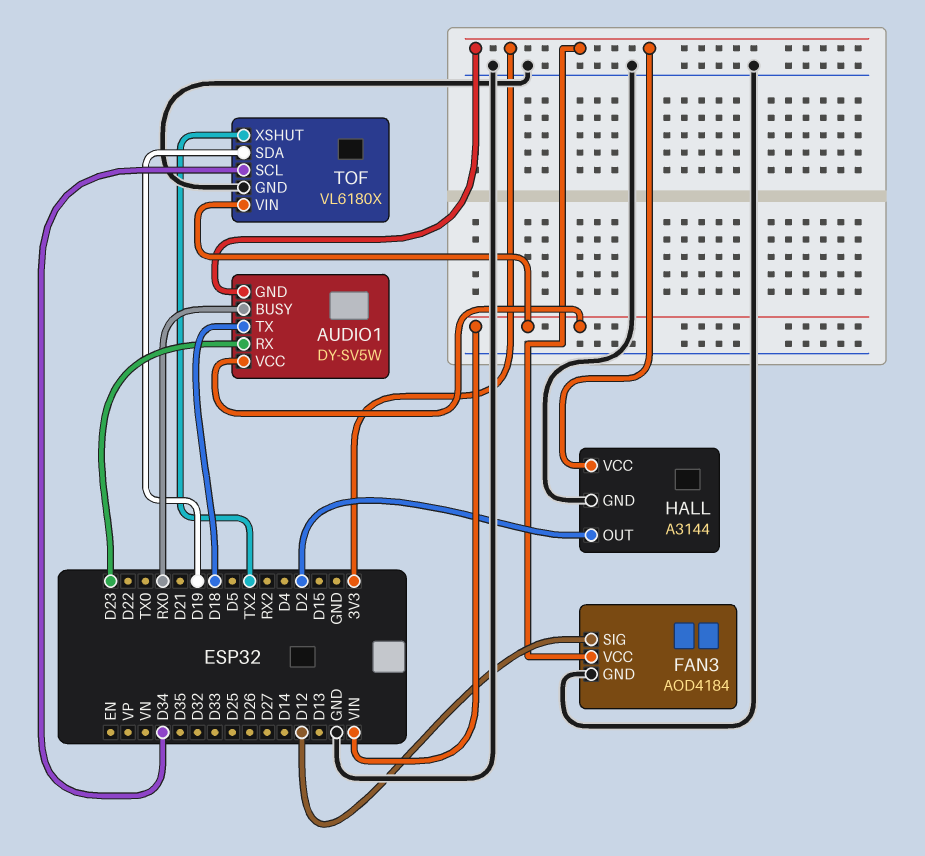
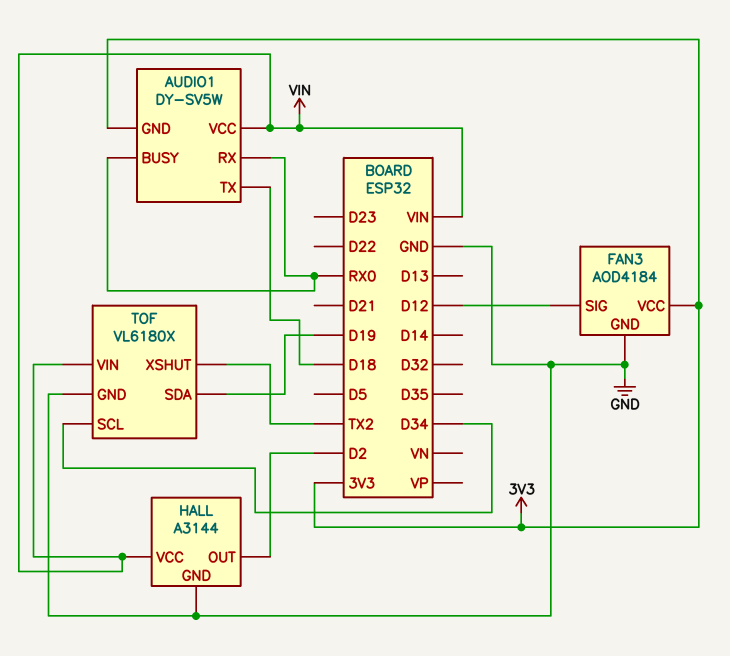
AUDIO1 pin RX: D23 -> RX0
HALL pin VCC: 3V3 -> VIN

